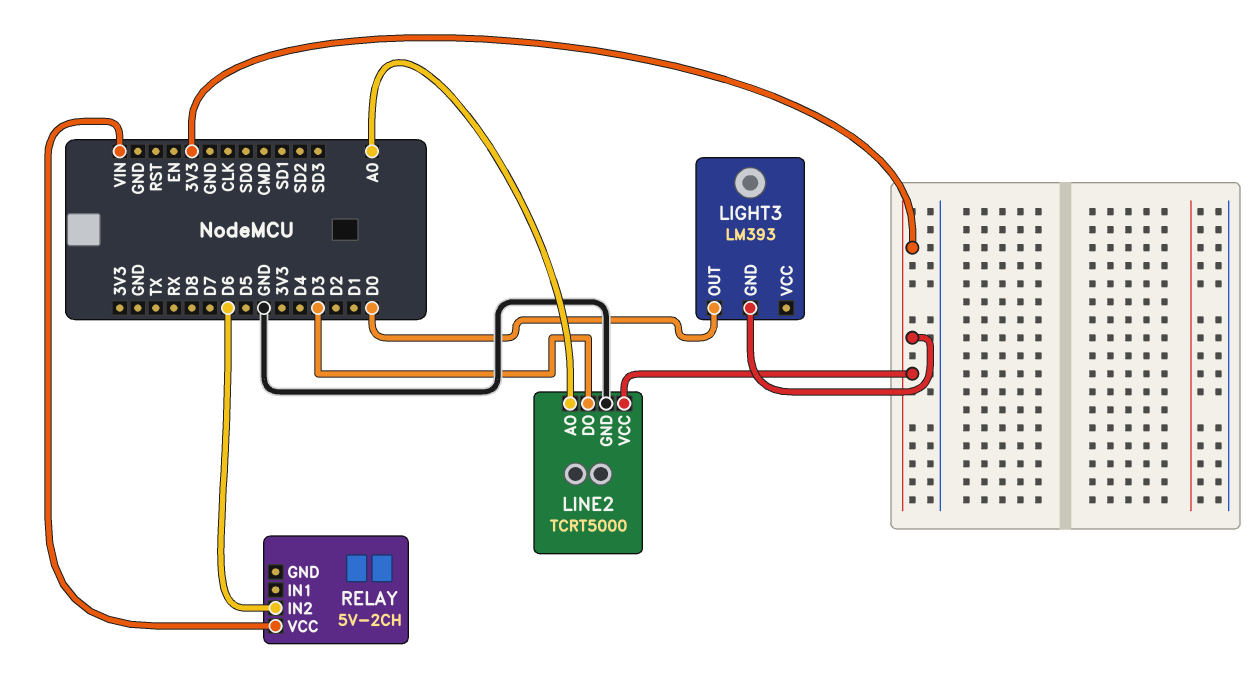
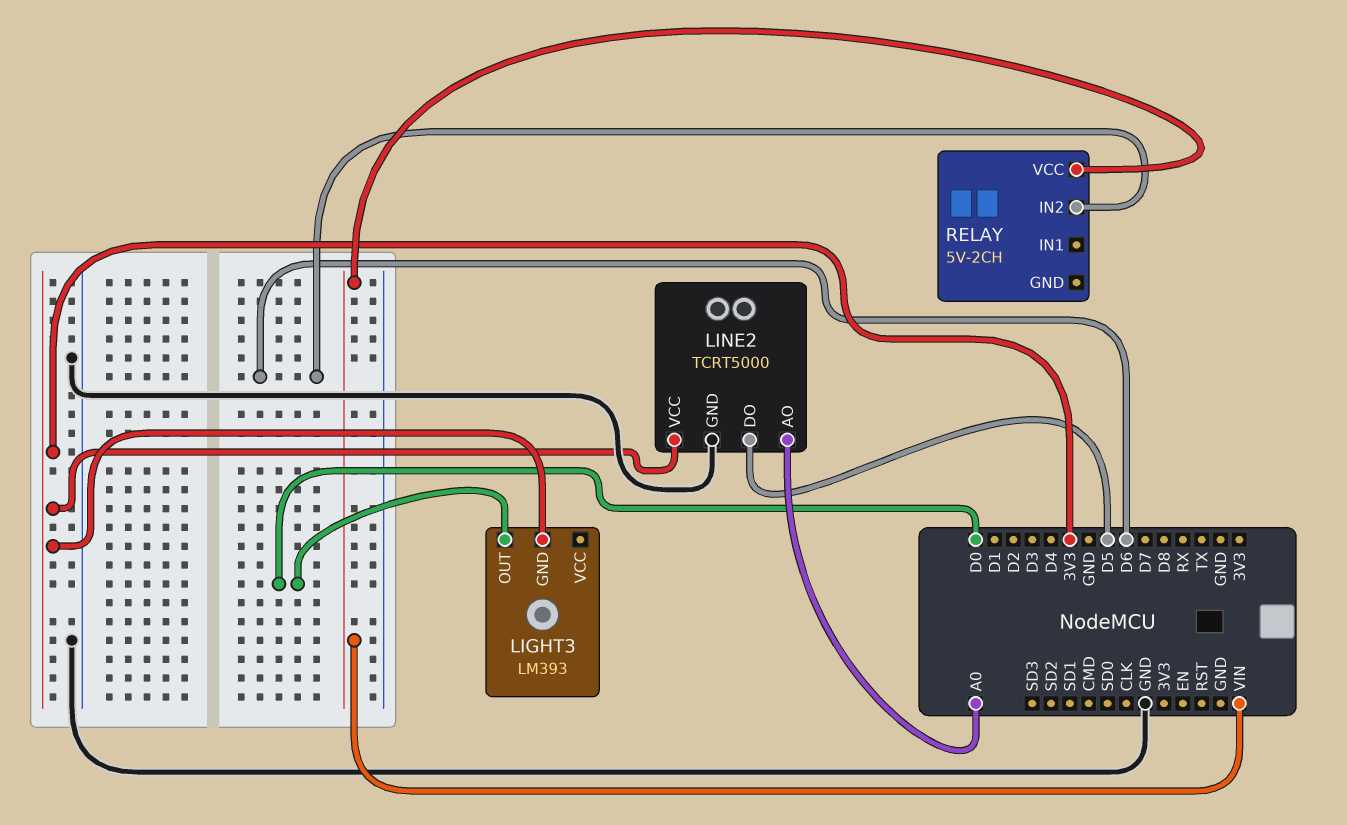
LINE2 pin DO: D3 -> D5

